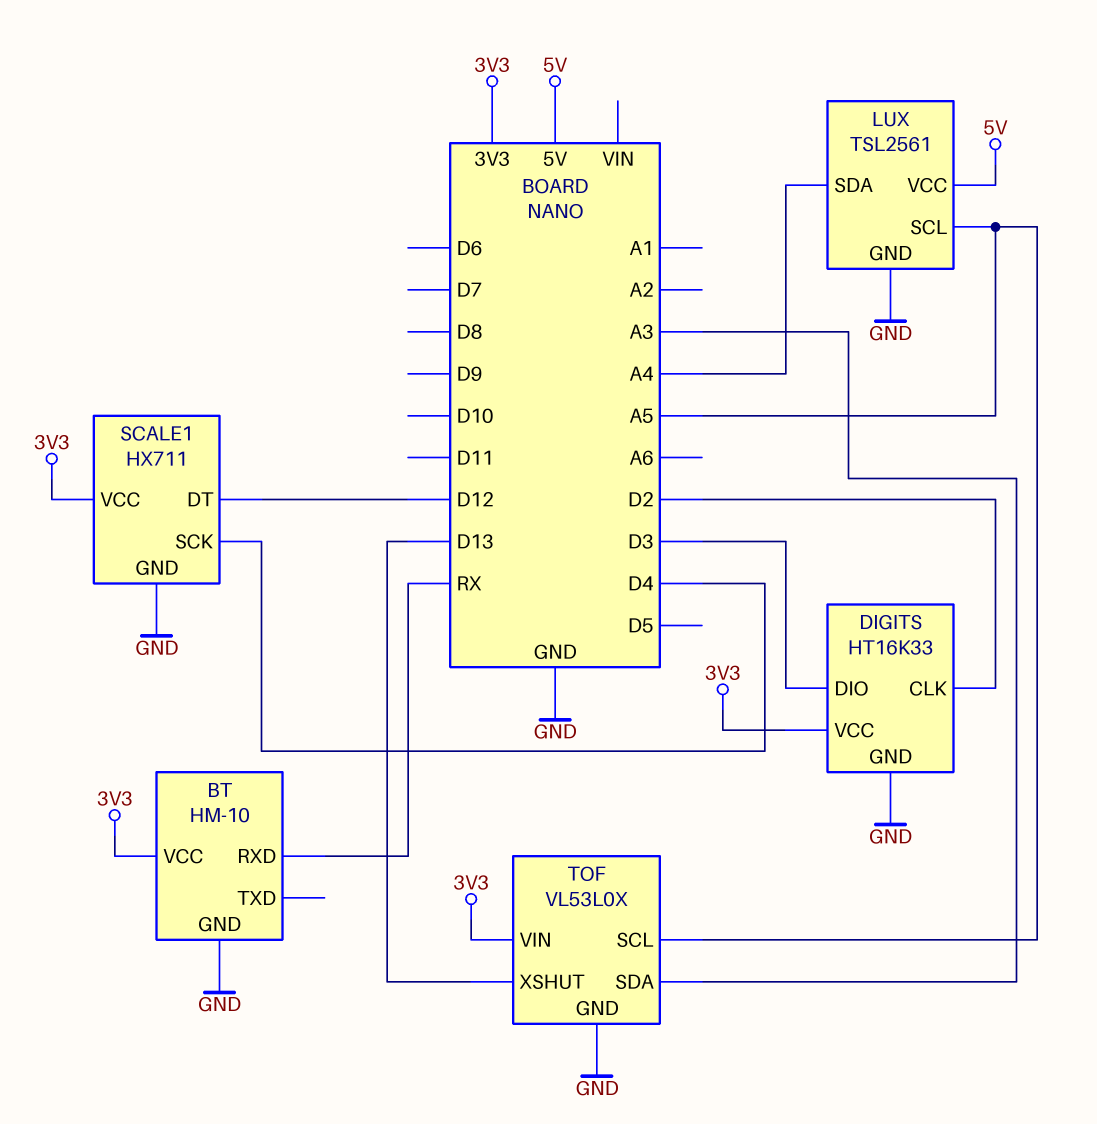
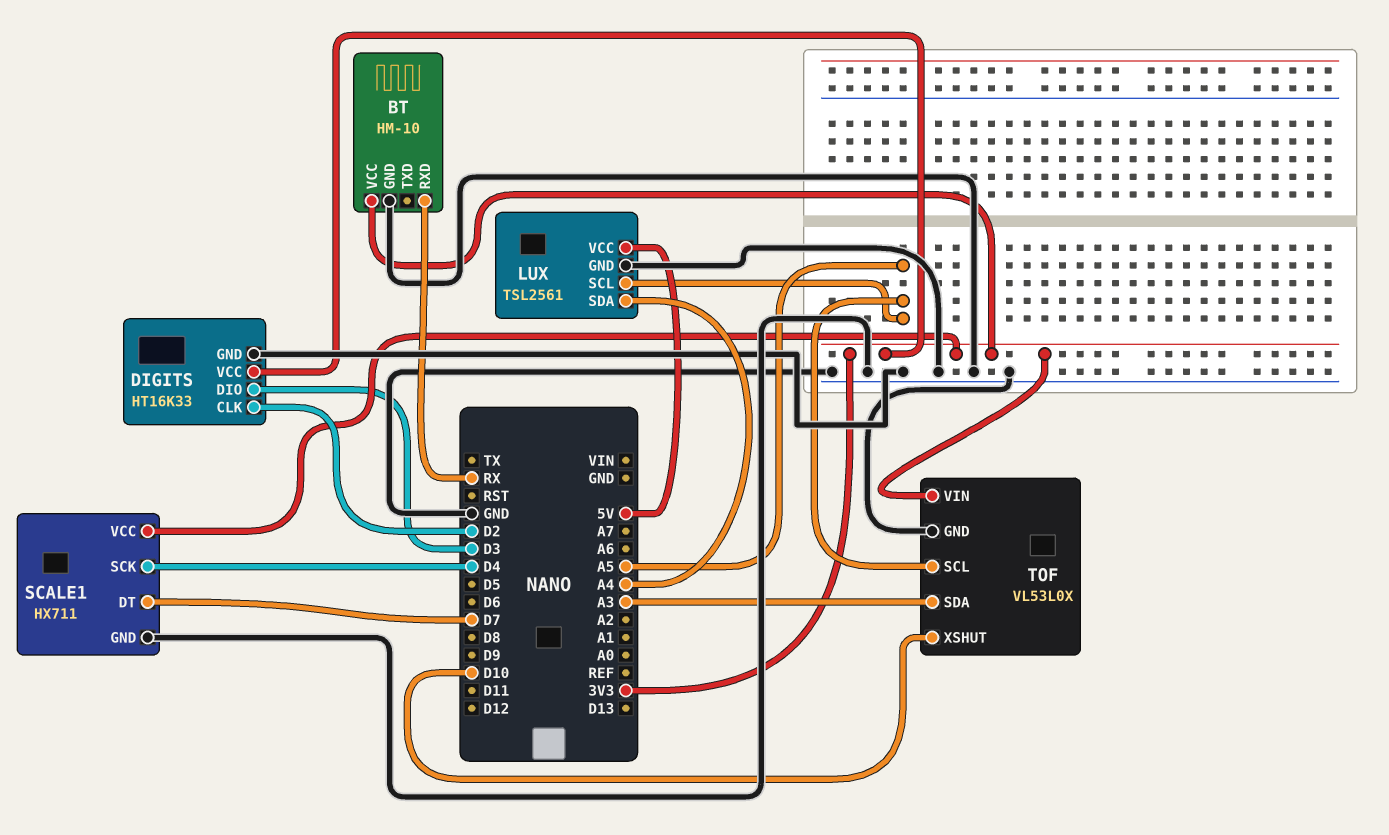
SCALE1 pin DT: D12 -> D7
TOF pin XSHUT: D13 -> D10

